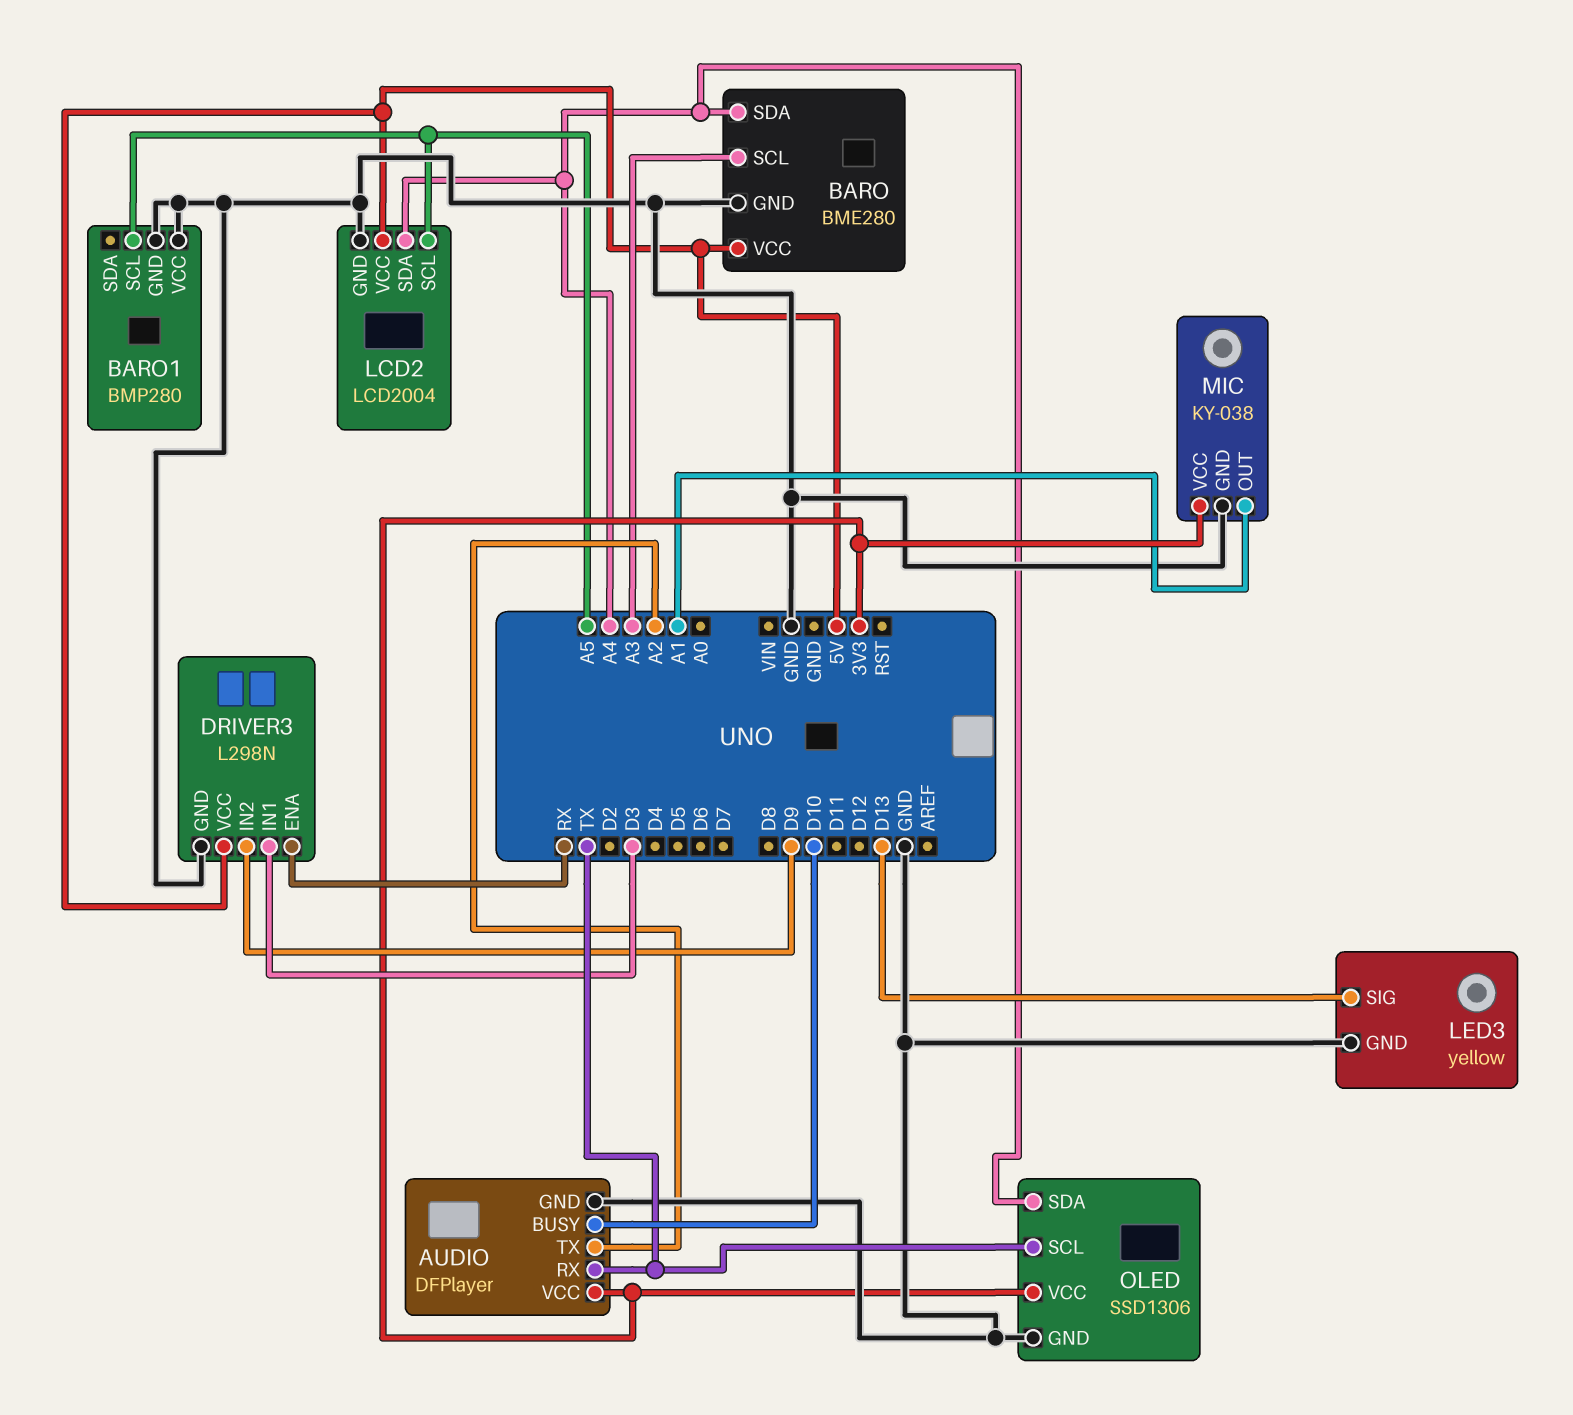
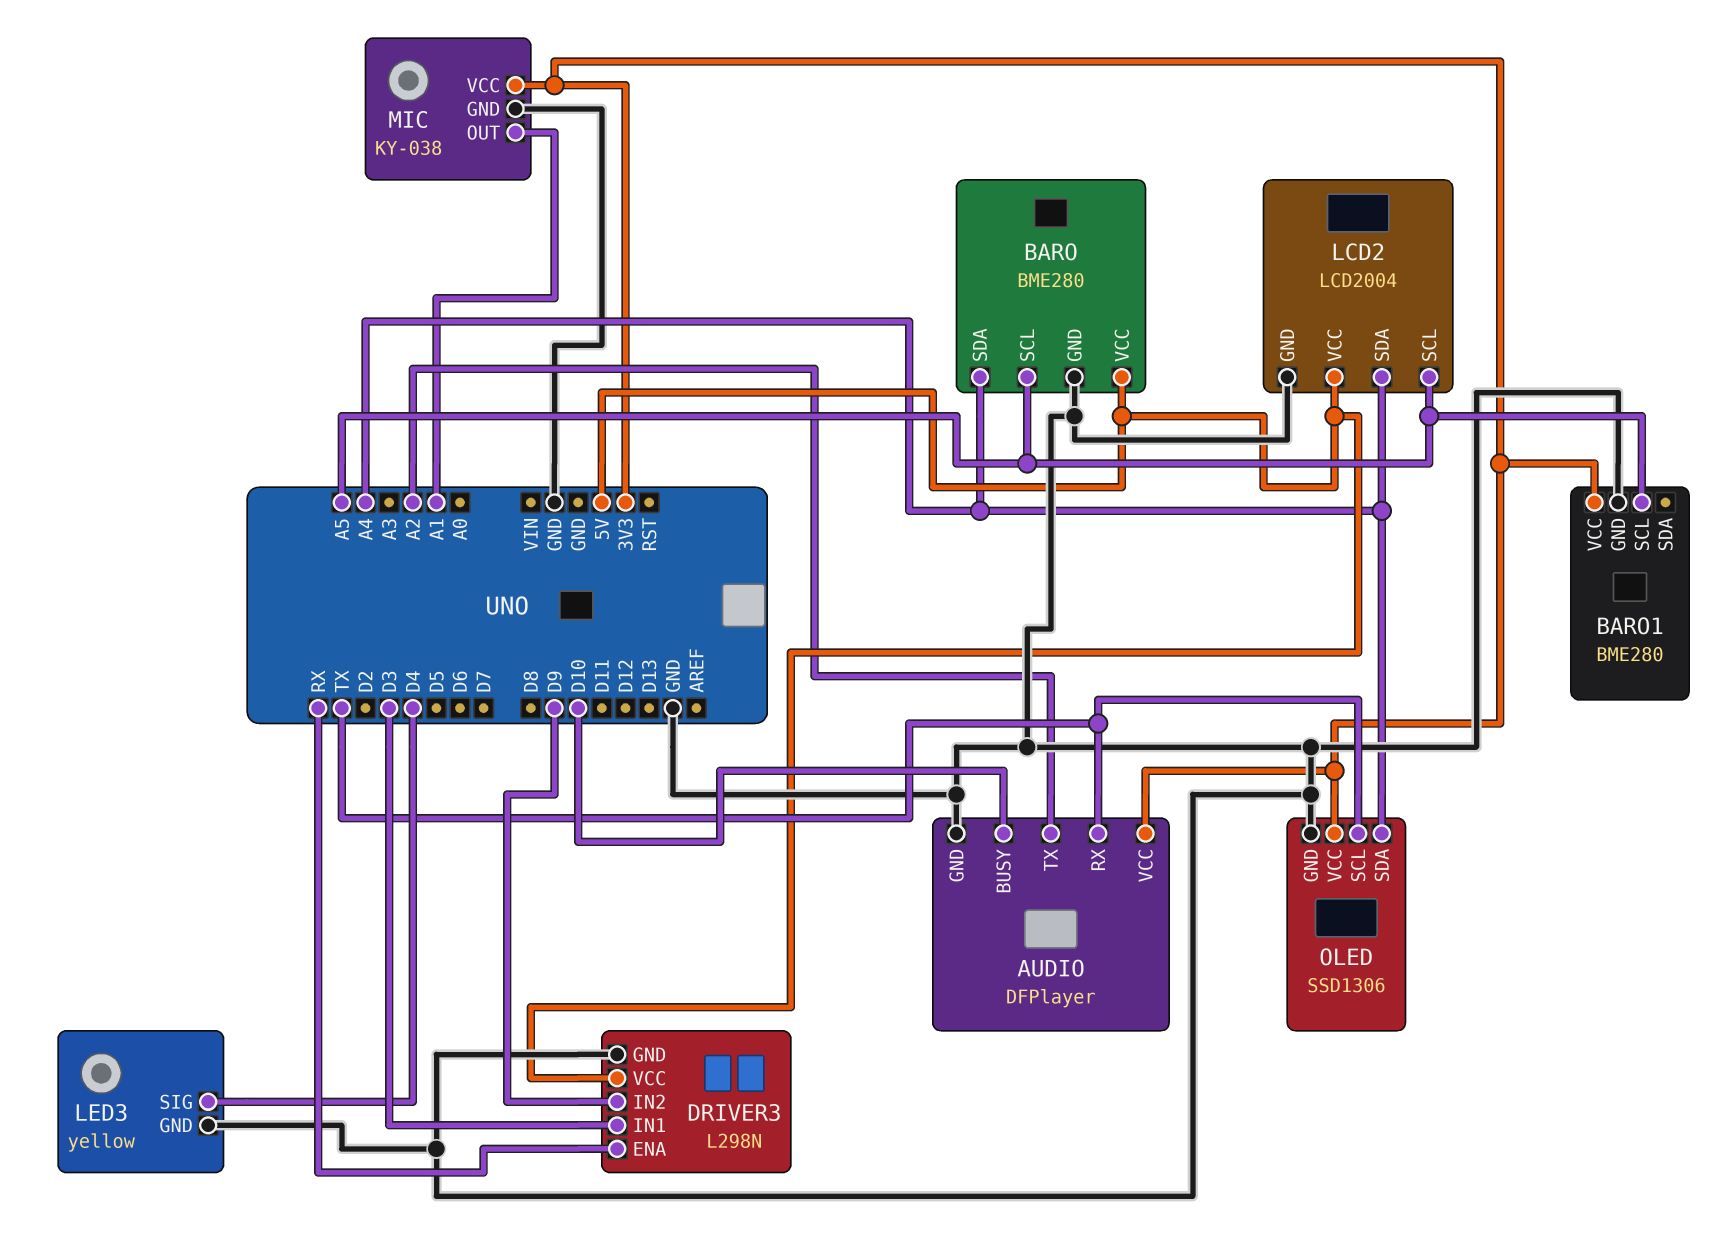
BARO pin SCL: A3 -> A5
BARO1: BMP280 -> BME280
BARO1 pin VCC: GND -> 3V3
LED3 pin SIG: D13 -> D4

